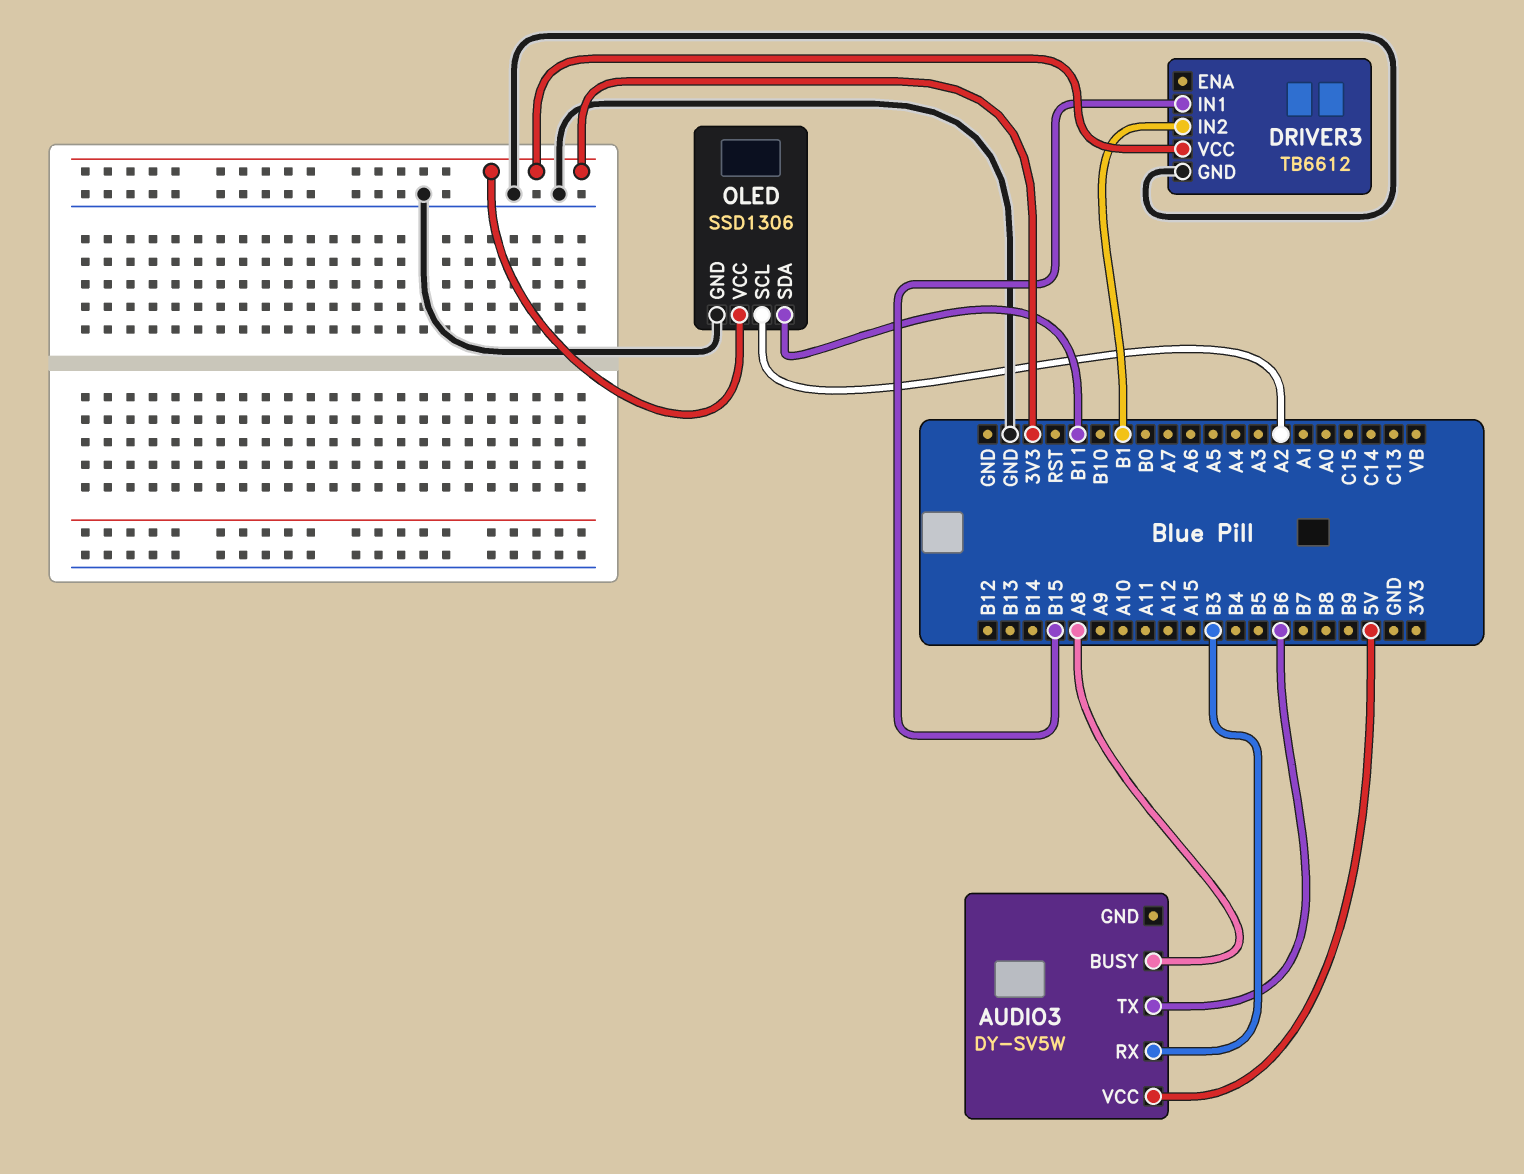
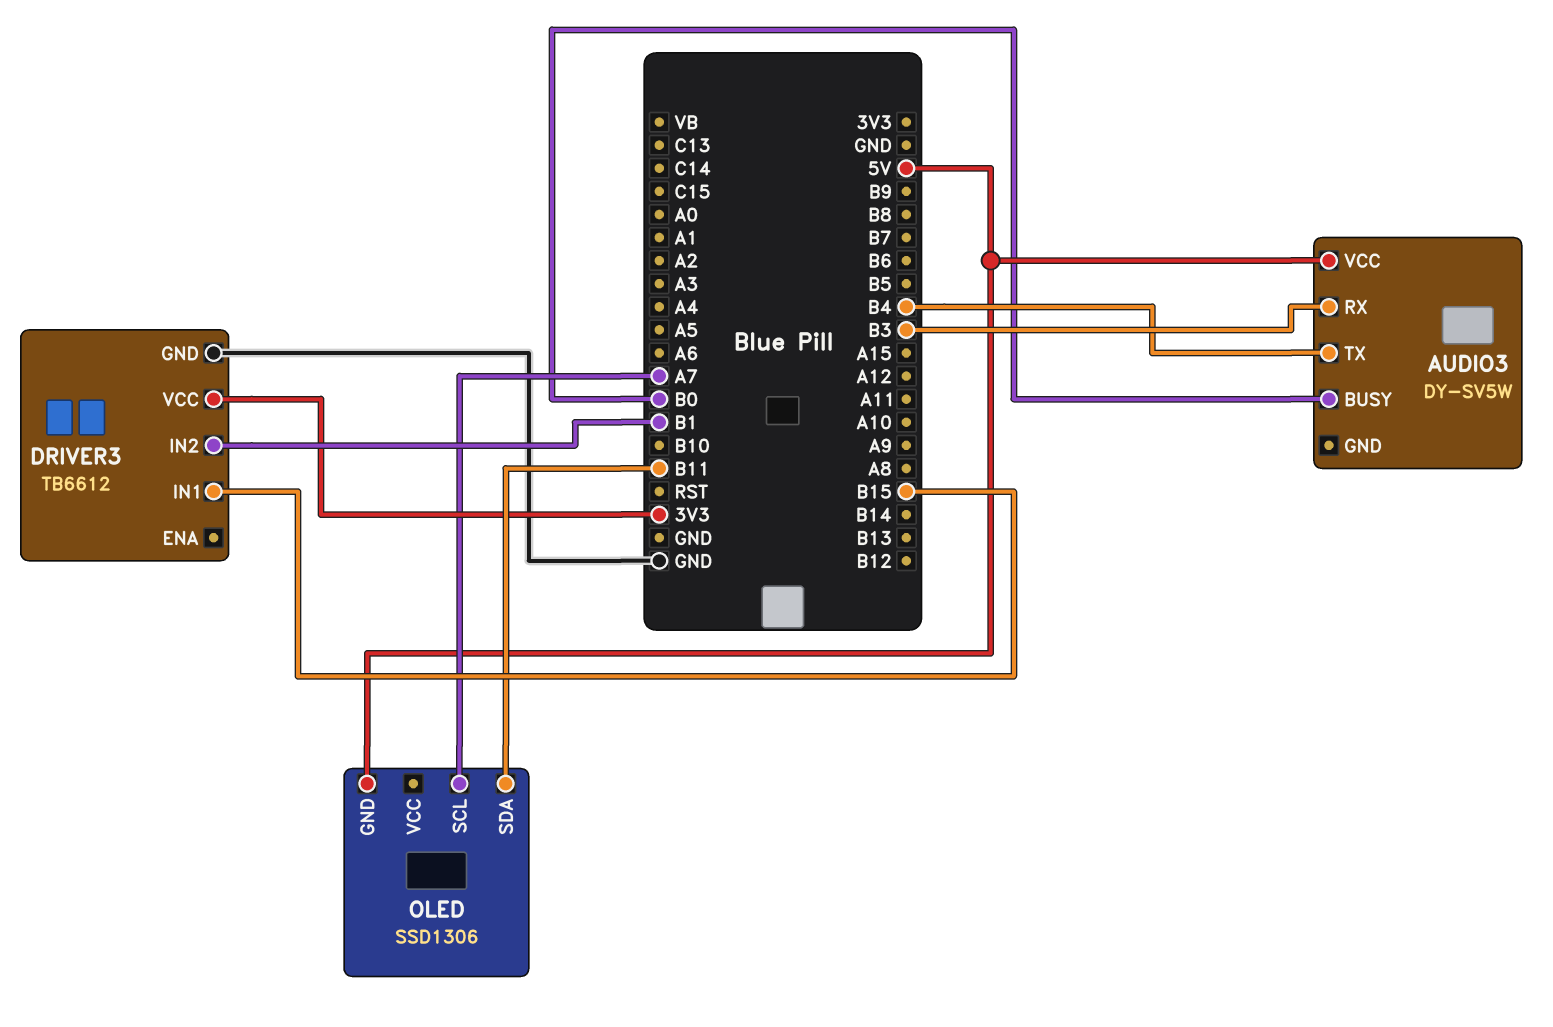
AUDIO3 pin BUSY: A8 -> B0
AUDIO3 pin TX: B6 -> B4
OLED pin GND: GND -> 5V
OLED pin SCL: A2 -> A7
OLED pin VCC: 3V3 -> none

